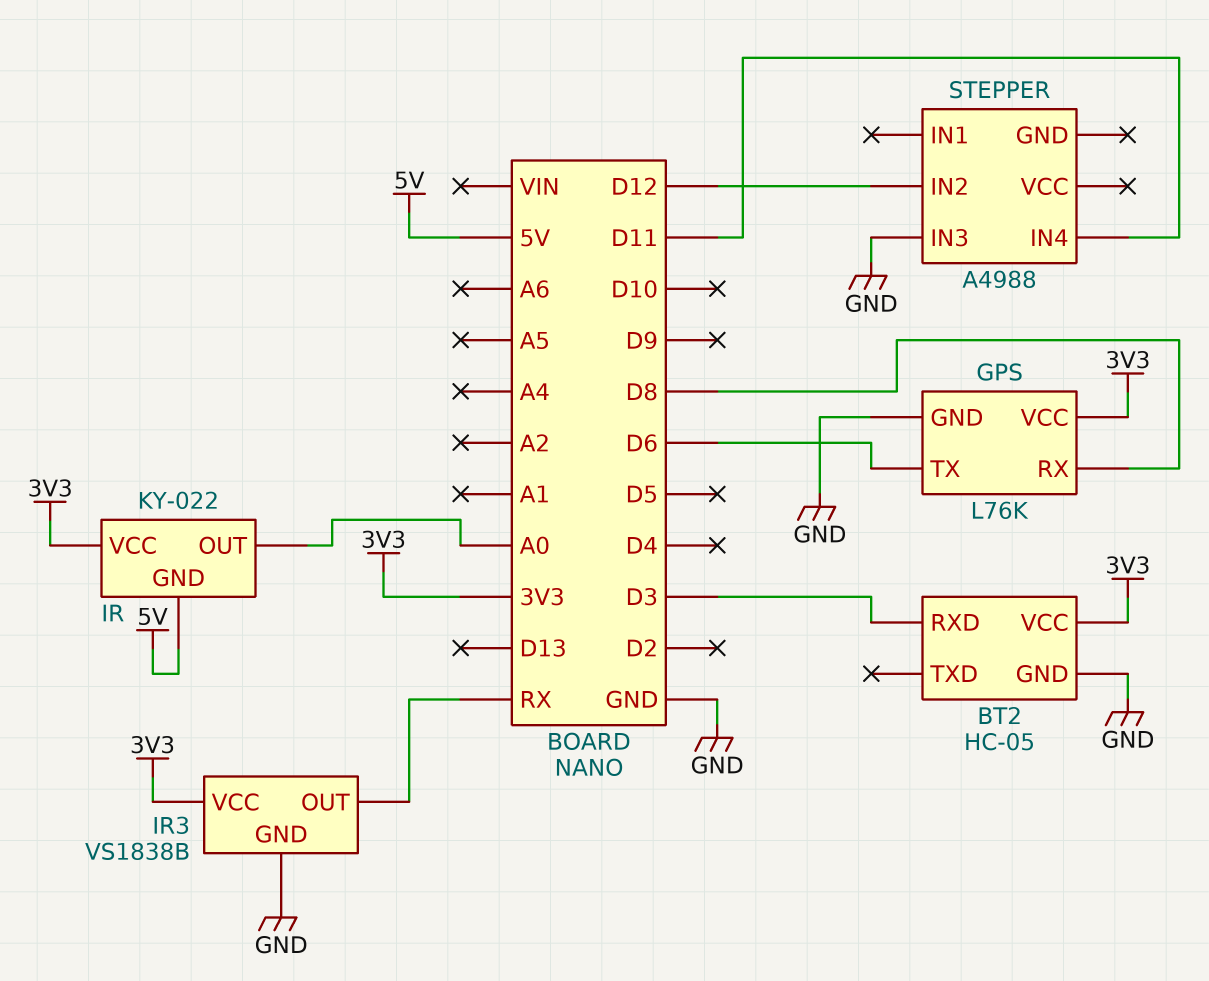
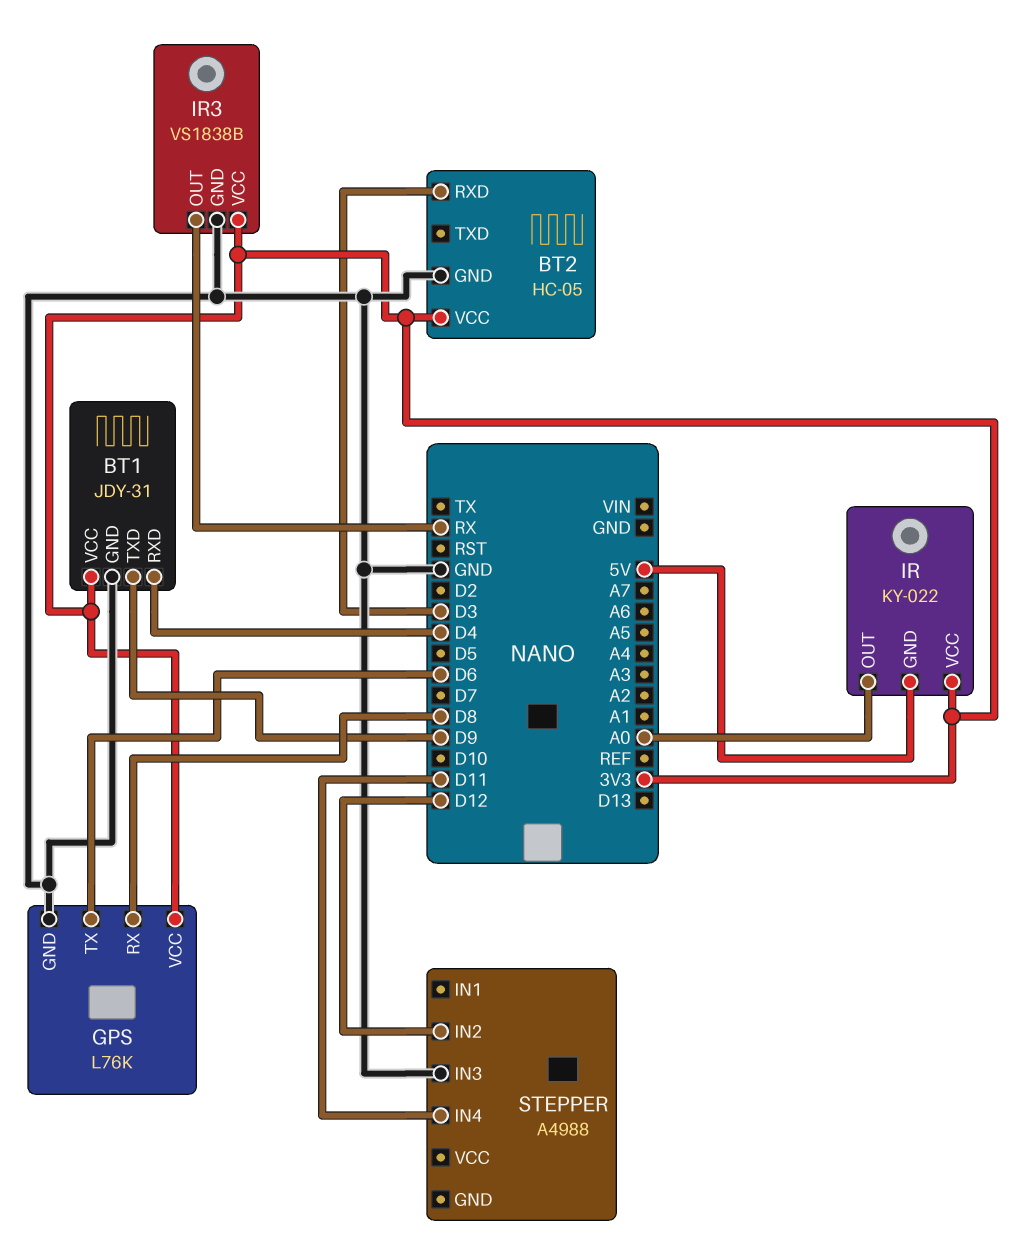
BT1: none -> JDY-31
BT1 pin GND: none -> GND
BT1 pin RXD: none -> D4
BT1 pin TXD: none -> D9
BT1 pin VCC: none -> 3V3

